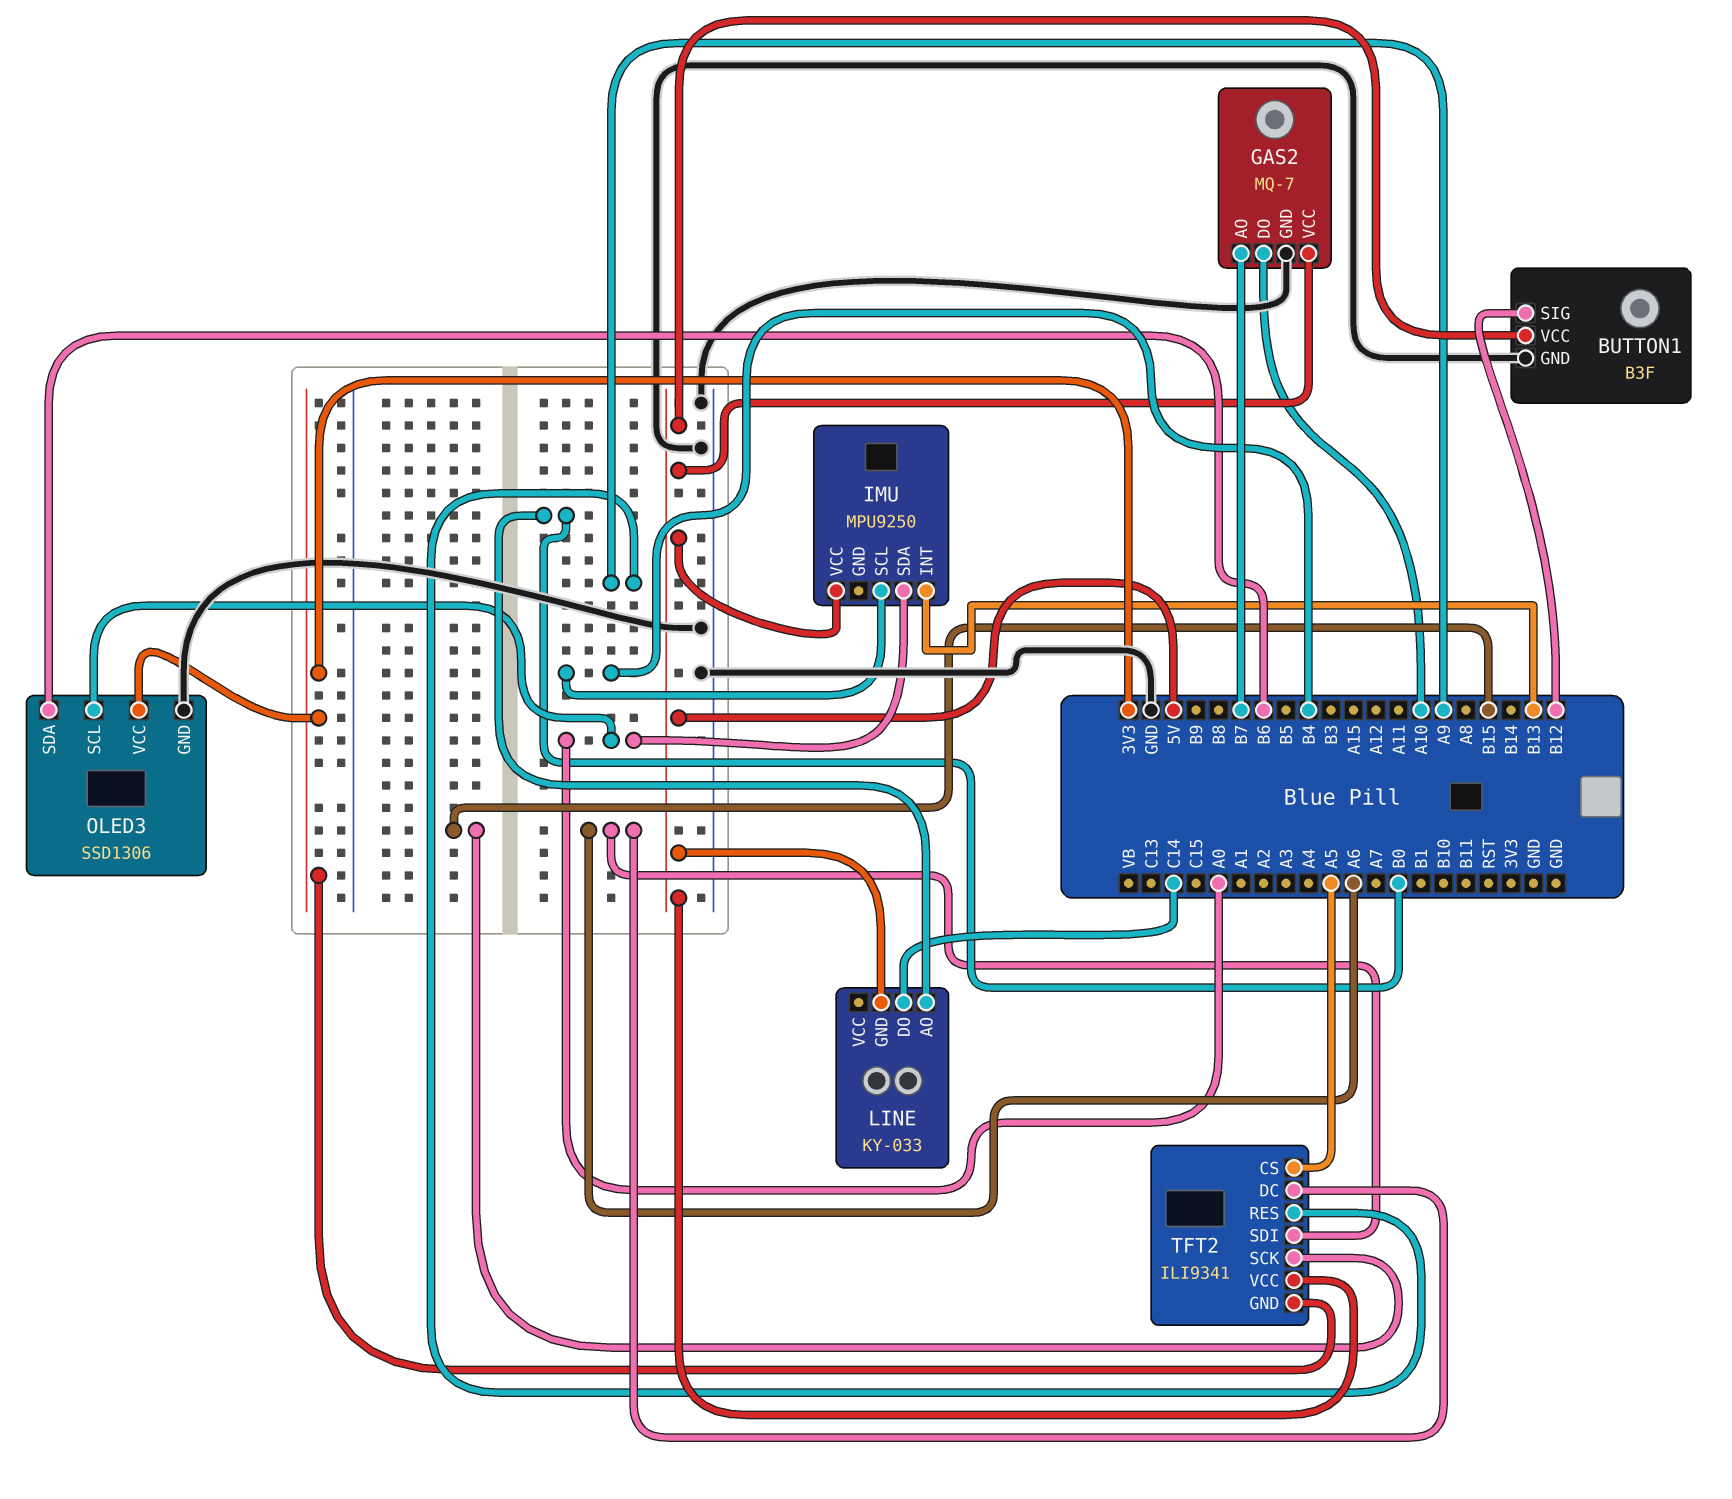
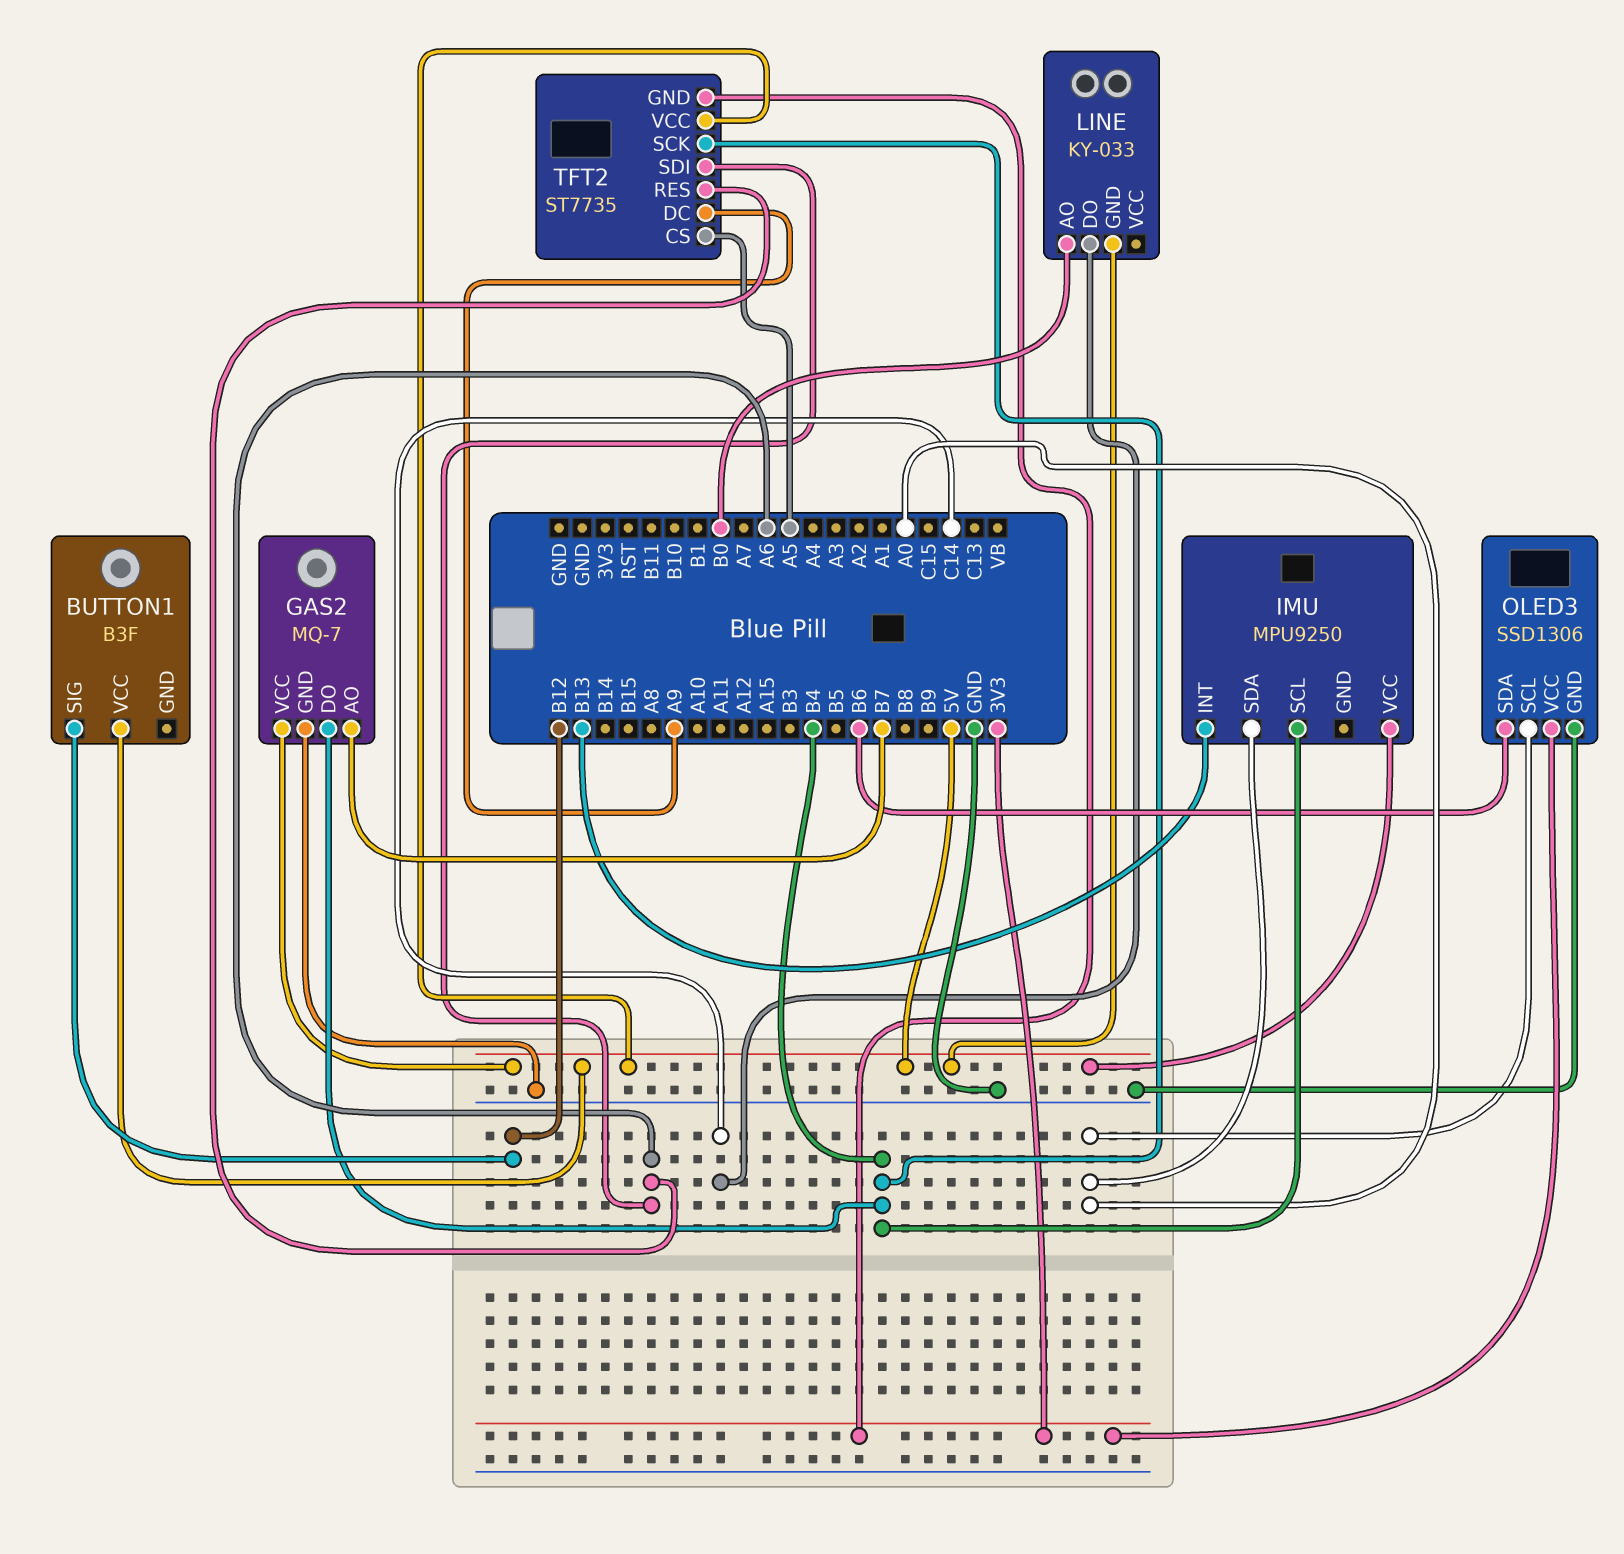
BUTTON1 pin GND: GND -> none
GAS2 pin DO: A10 -> B4
TFT2: ILI9341 -> ST7735
TFT2 pin DC: A6 -> A9
TFT2 pin RES: A9 -> A6
TFT2 pin SCK: B15 -> B4

